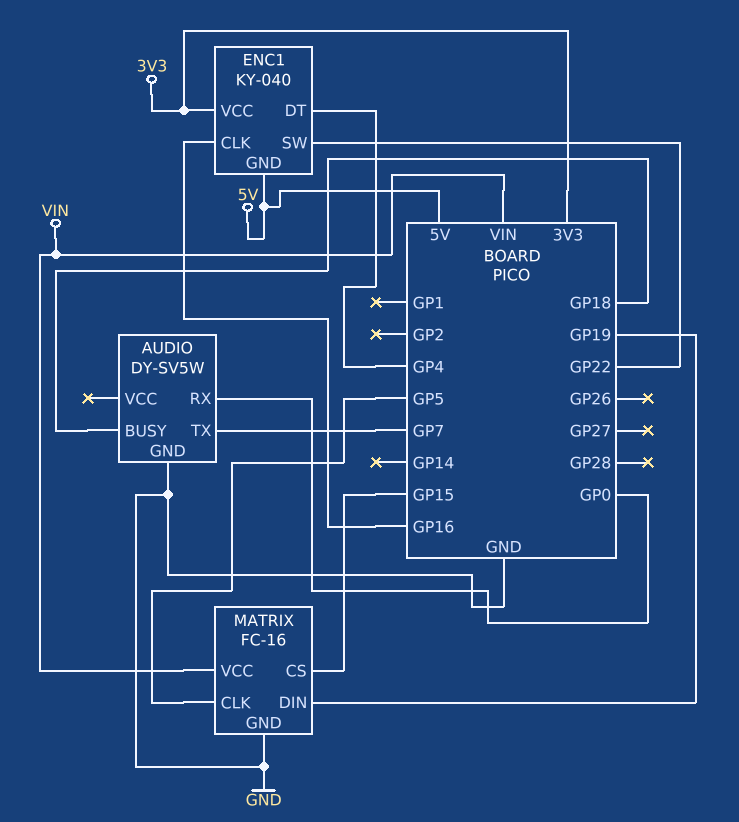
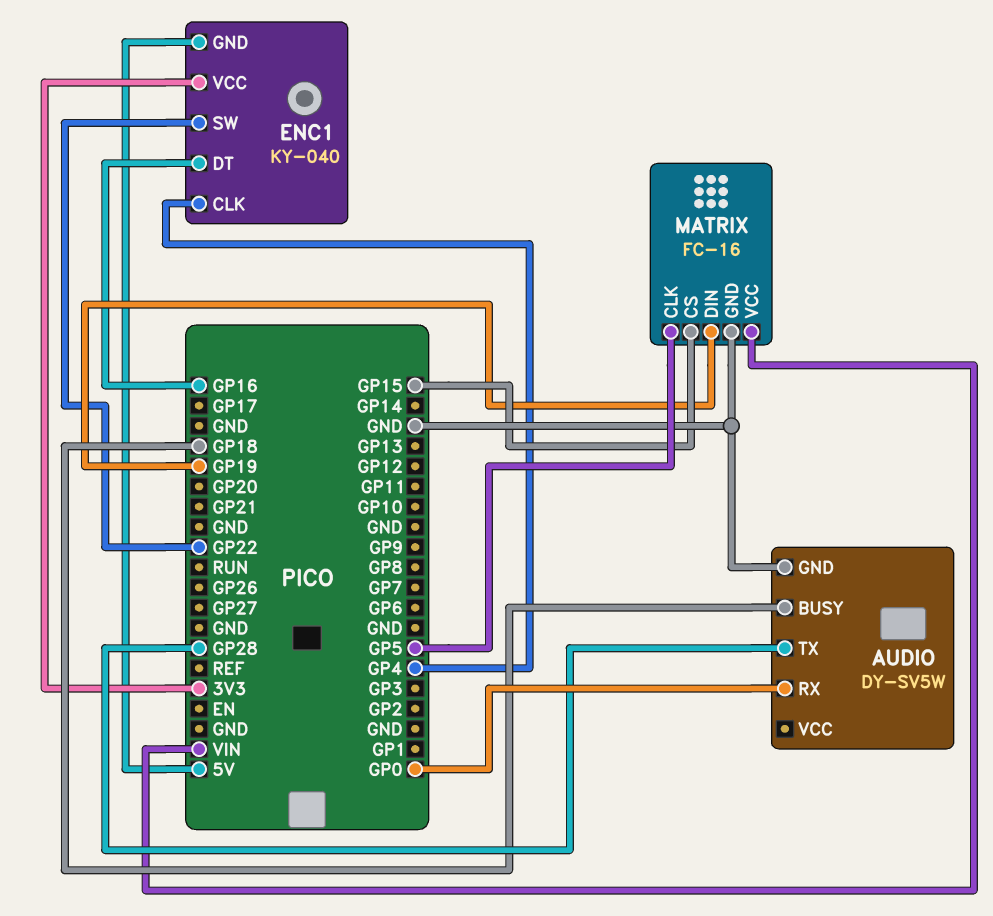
AUDIO pin TX: GP7 -> GP28
ENC1 pin CLK: GP16 -> GP4
ENC1 pin DT: GP4 -> GP16

